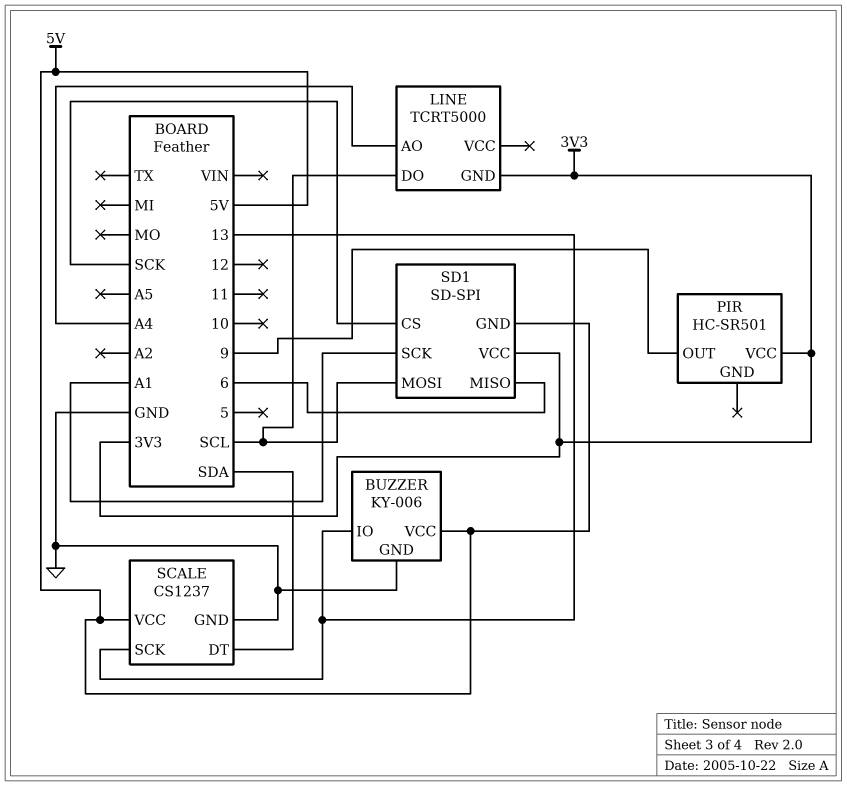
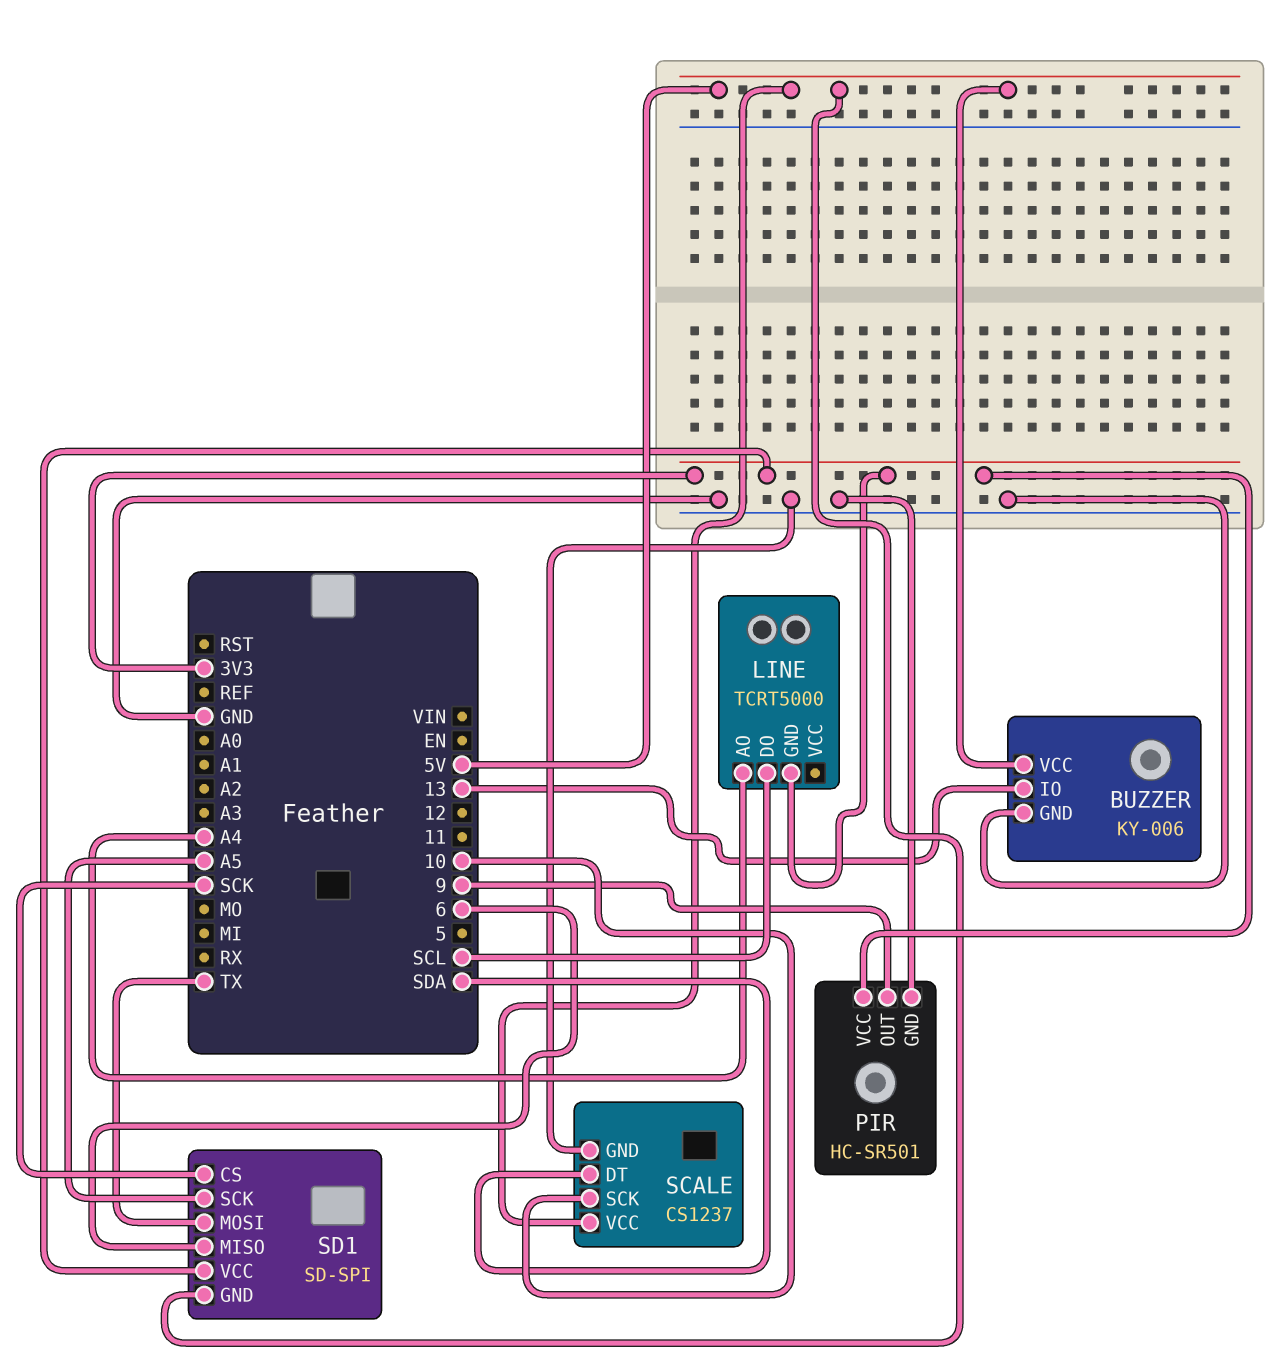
PIR pin GND: none -> GND
SCALE pin SCK: 13 -> 10
SD1 pin MOSI: SCL -> TX
SD1 pin SCK: A1 -> A5

